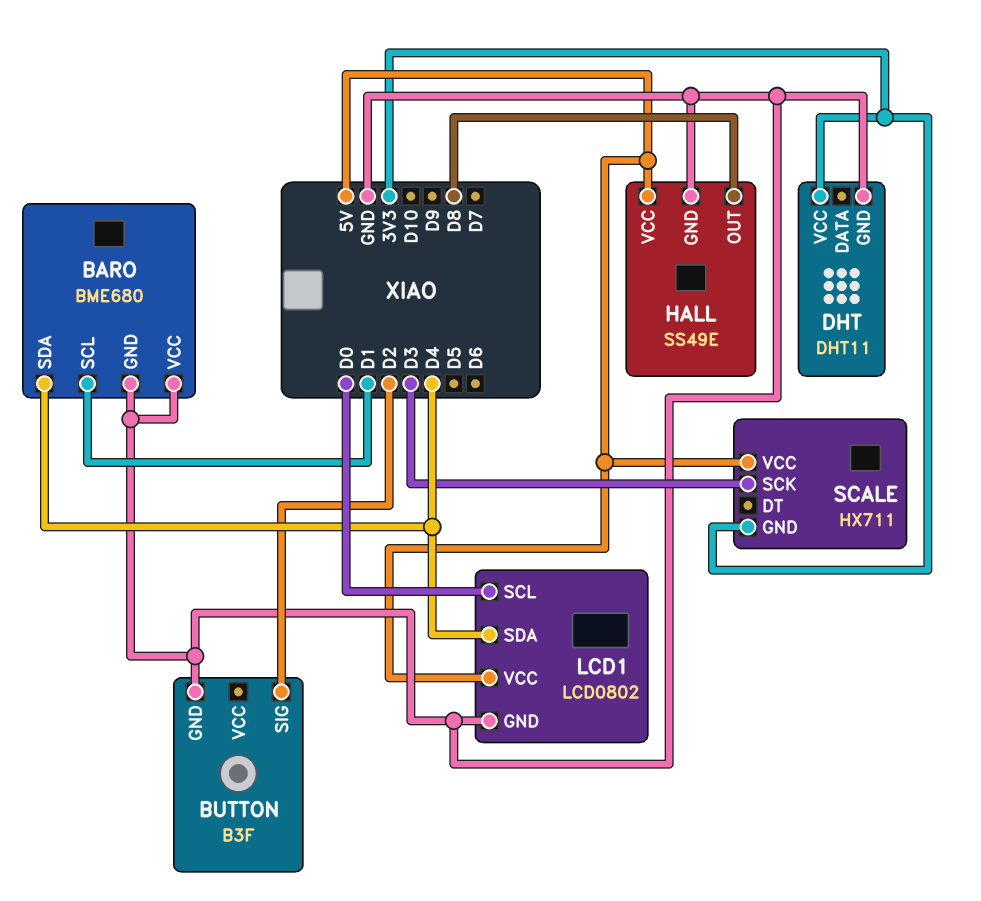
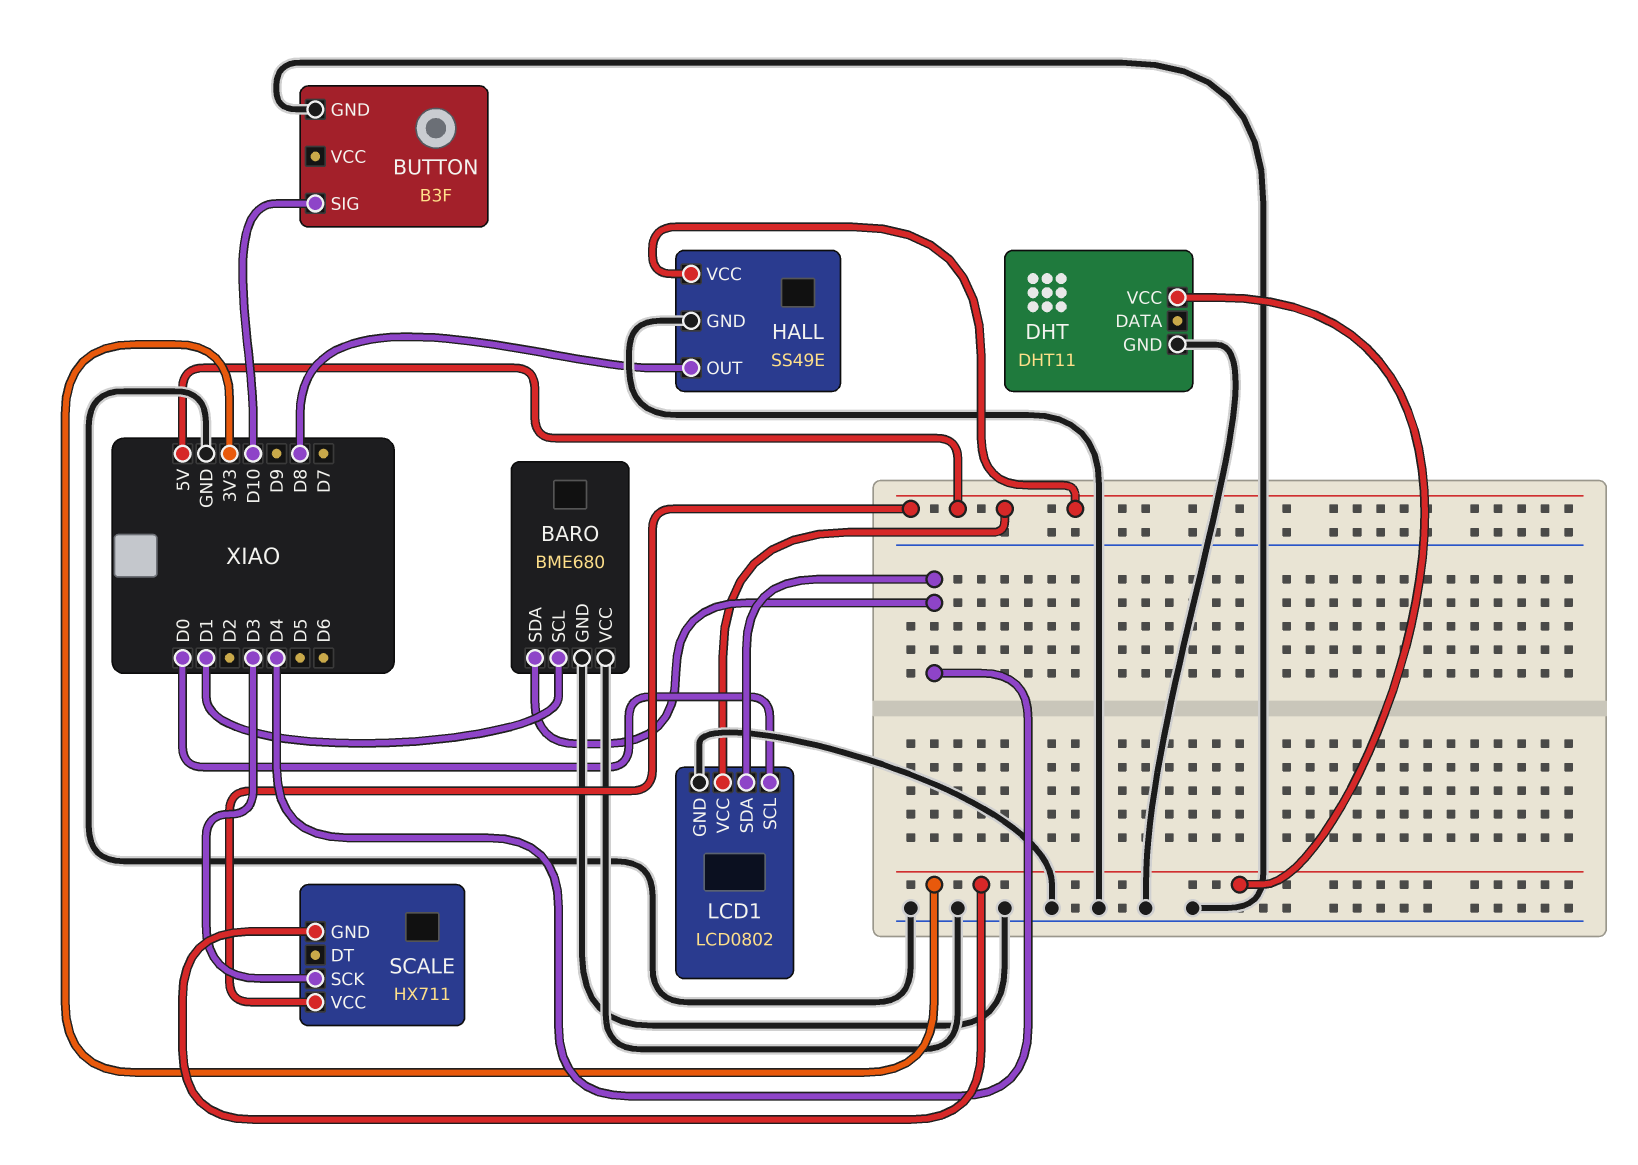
BUTTON pin SIG: D2 -> D10

